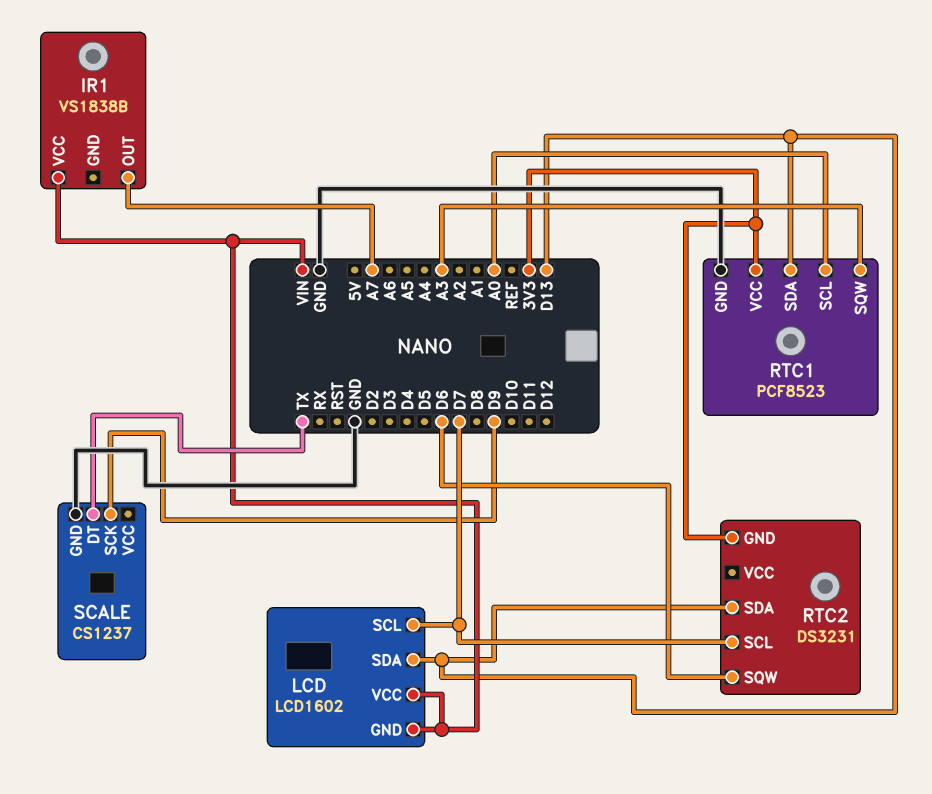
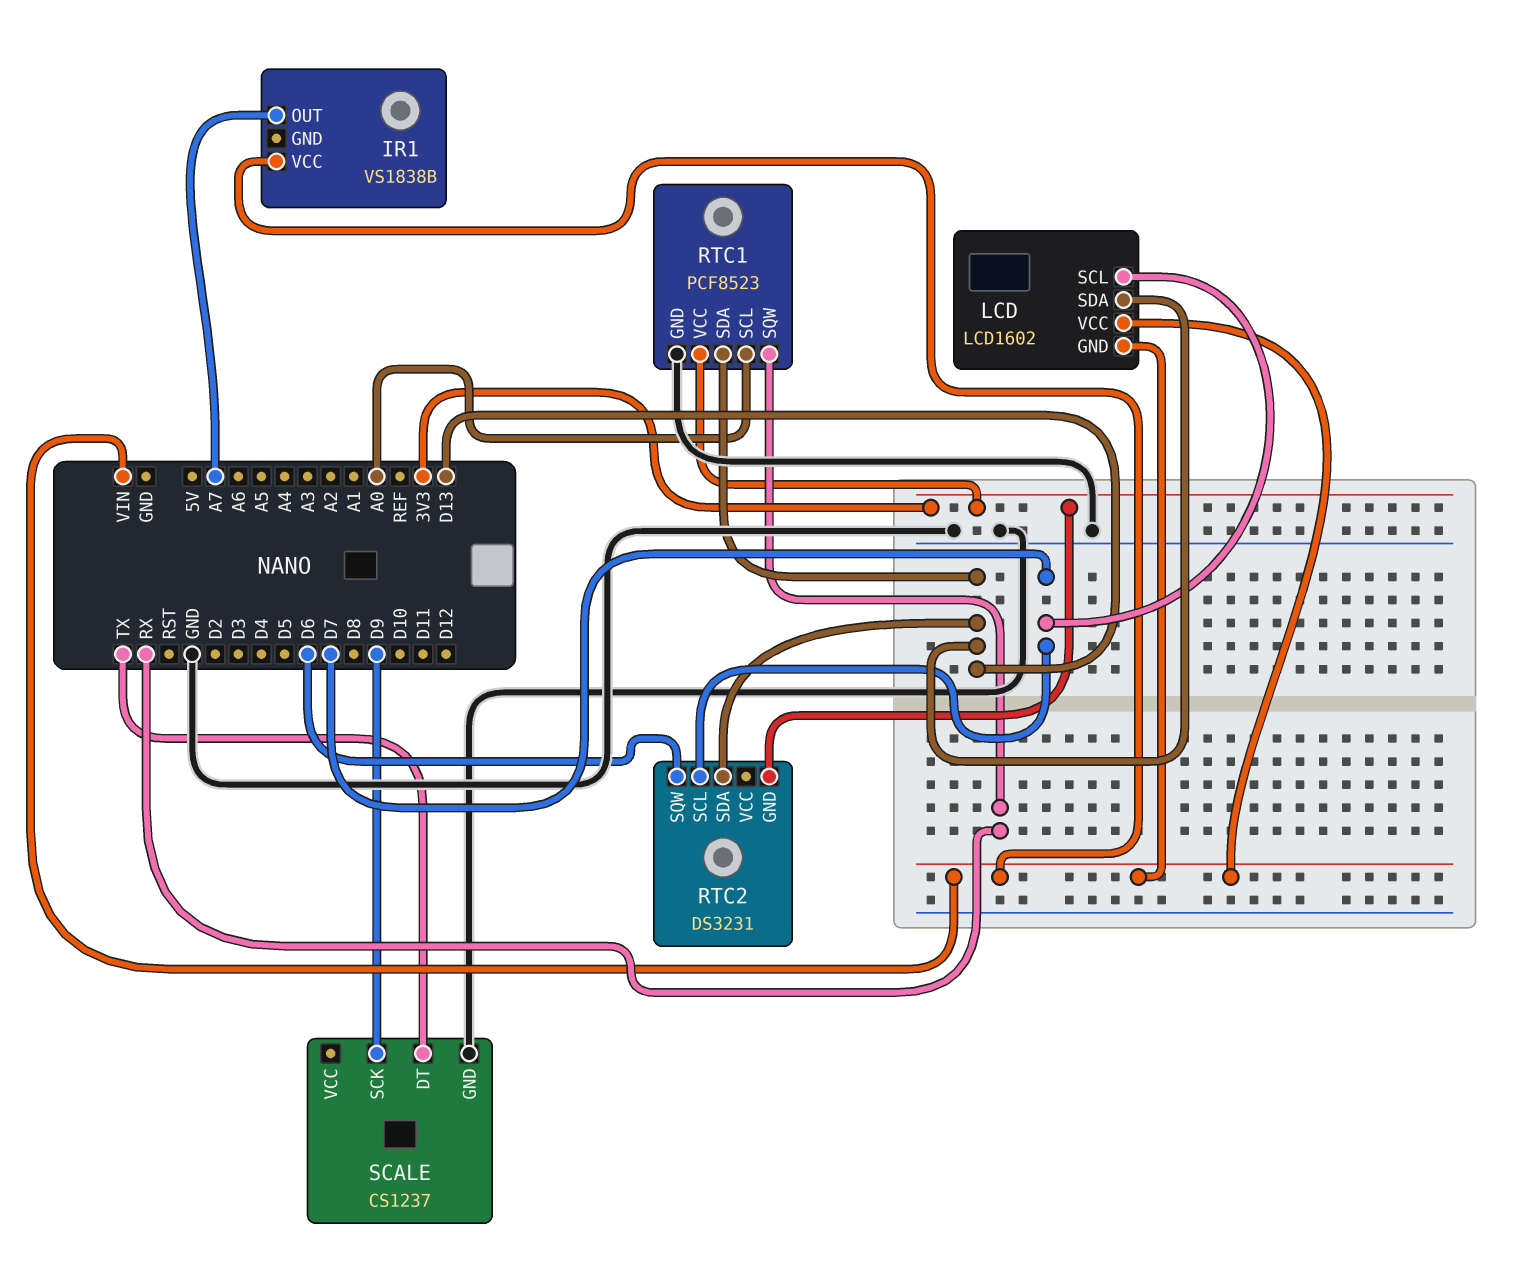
RTC1 pin SQW: A3 -> RX

